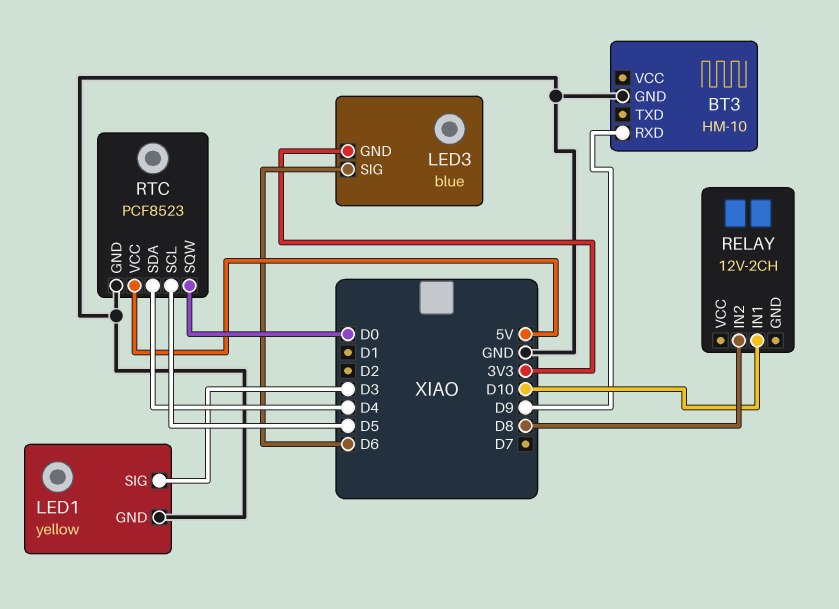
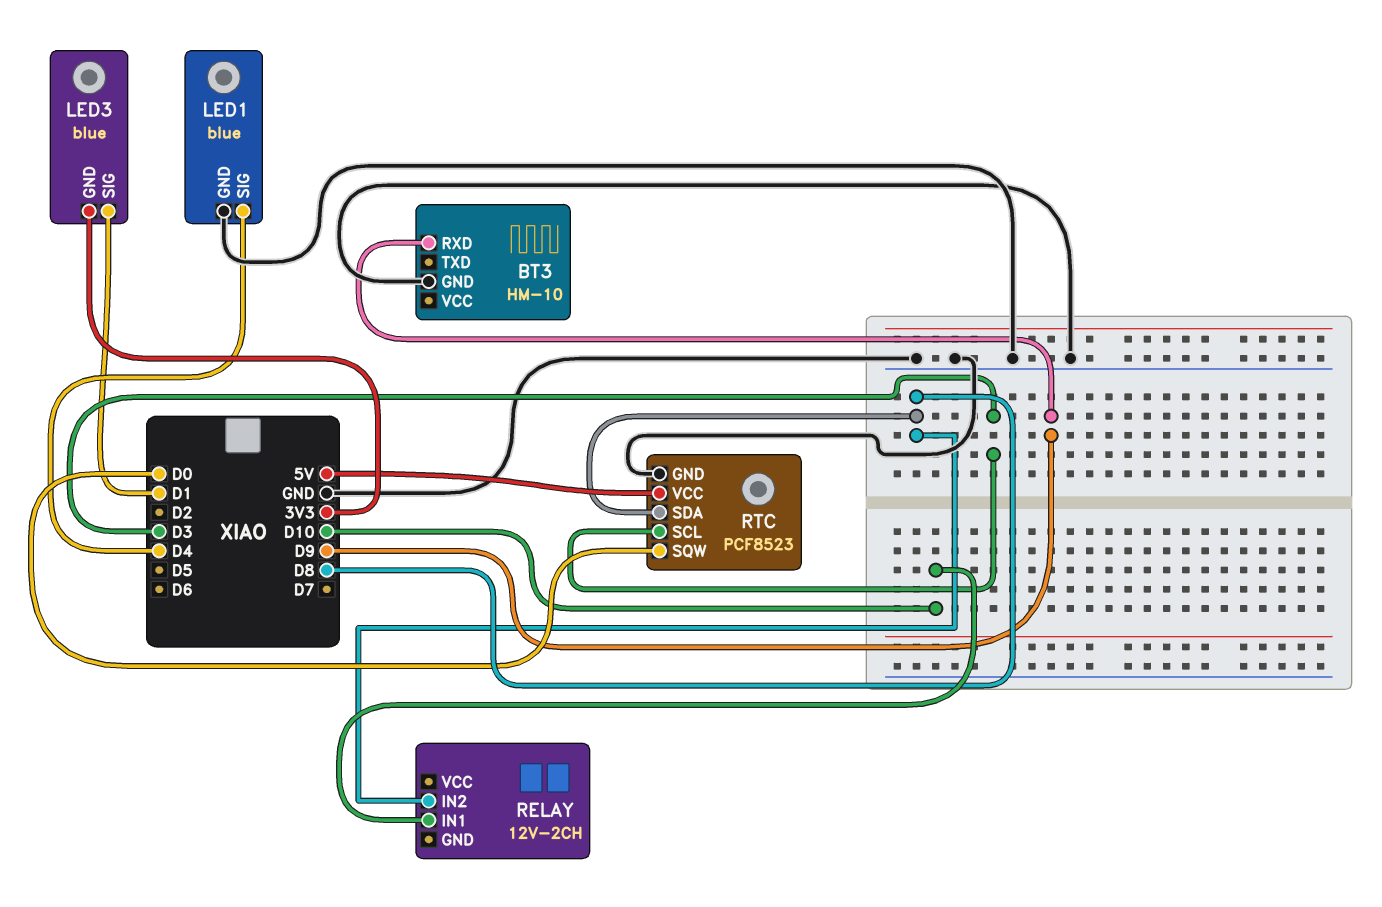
LED1: yellow -> blue
LED1 pin SIG: D3 -> D4
LED3 pin SIG: D6 -> D1
RTC pin SCL: D5 -> D3
RTC pin SDA: D4 -> D8

